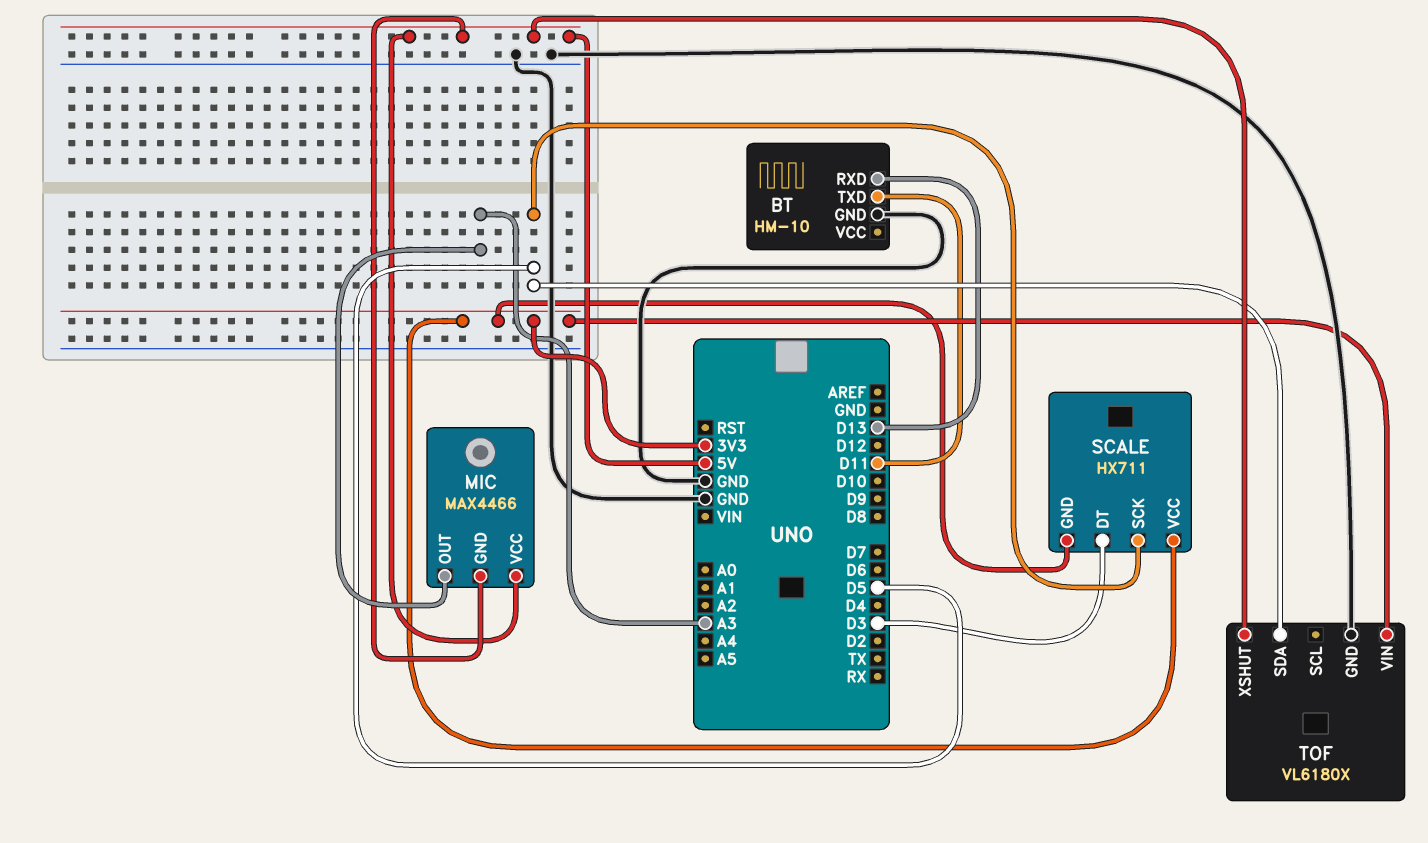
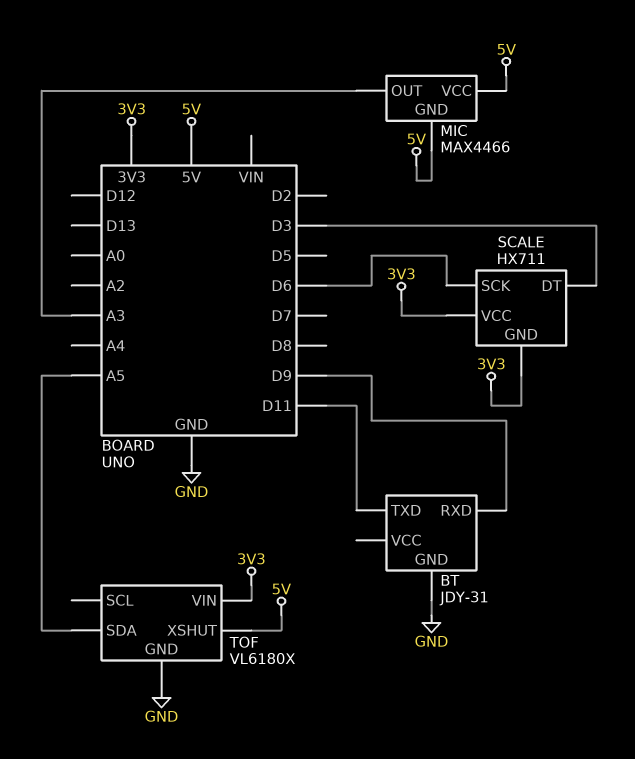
BT: HM-10 -> JDY-31
BT pin RXD: D13 -> D9
SCALE pin SCK: D5 -> D6
TOF pin SDA: D5 -> A5

